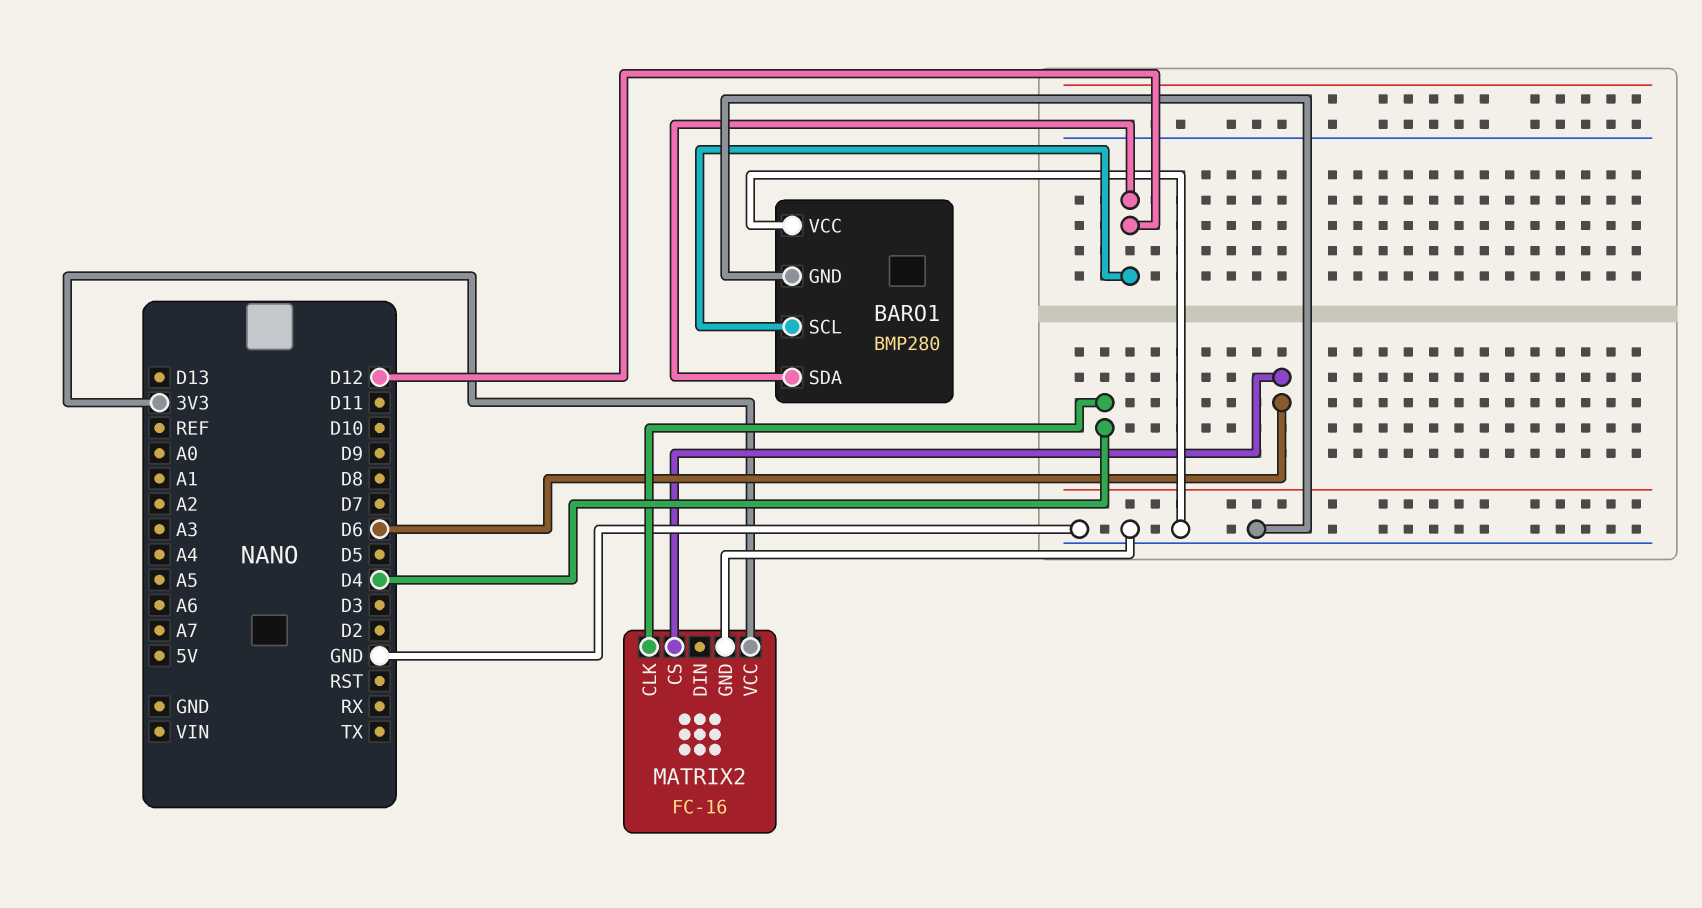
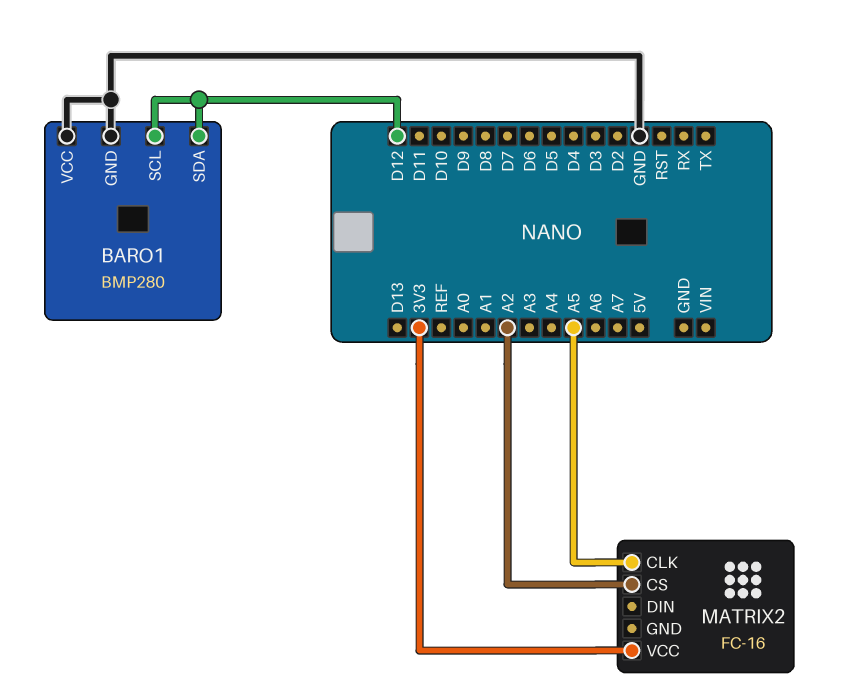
MATRIX2 pin CLK: D4 -> A5
MATRIX2 pin CS: D6 -> A2
MATRIX2 pin GND: GND -> none

